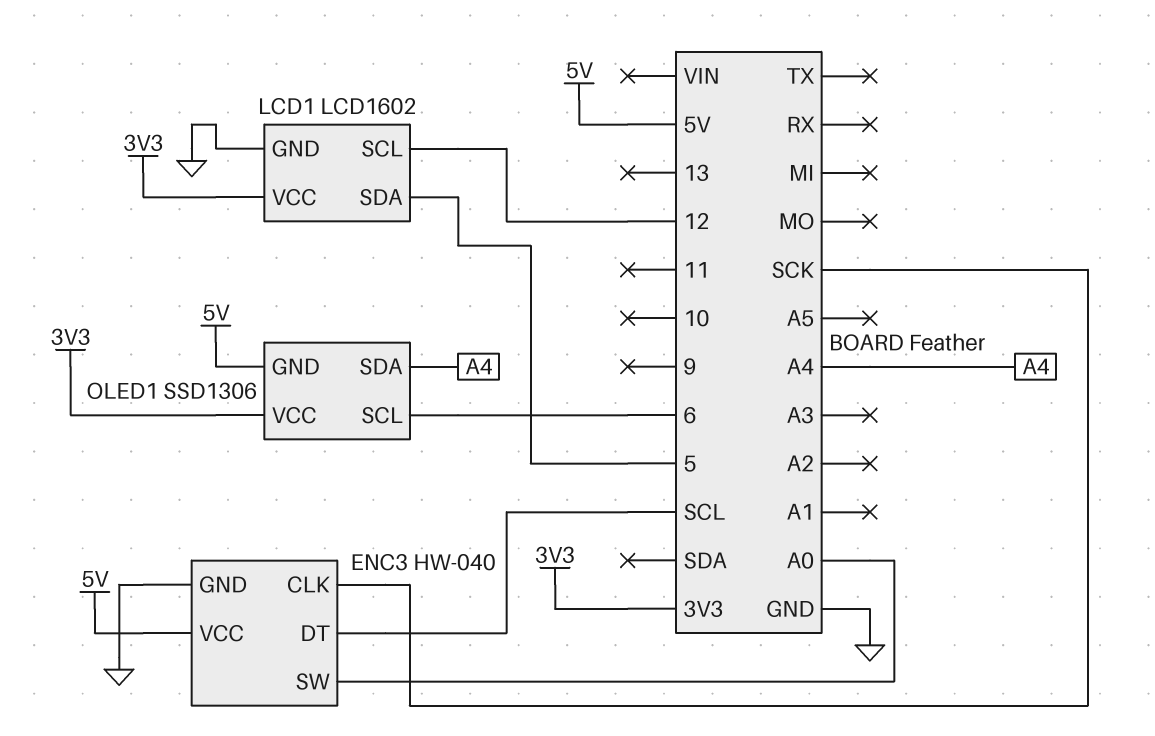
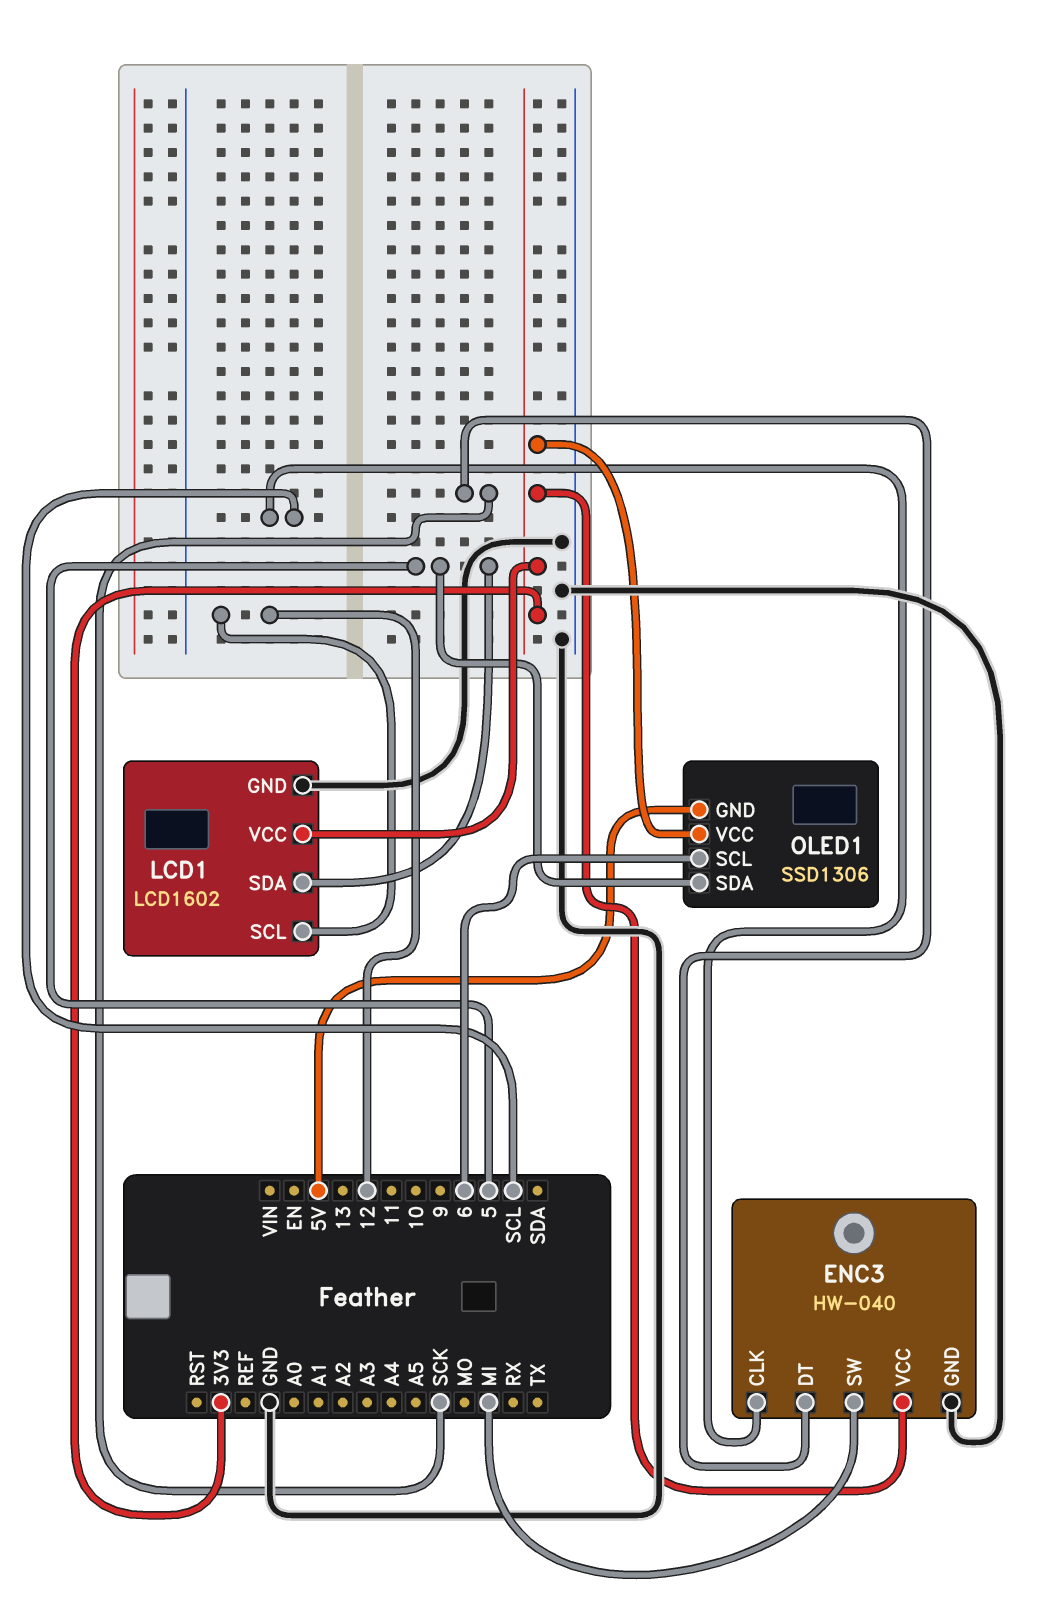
ENC3 pin CLK: SCK -> SCL
ENC3 pin DT: SCL -> SCK
ENC3 pin SW: A0 -> MI
ENC3 pin VCC: 5V -> 3V3
OLED1 pin SDA: A4 -> 5

